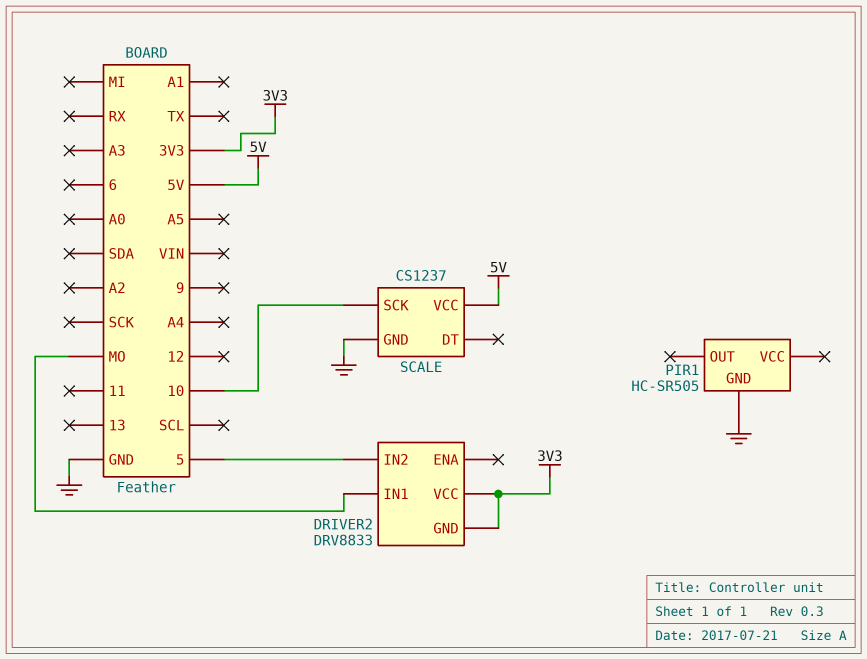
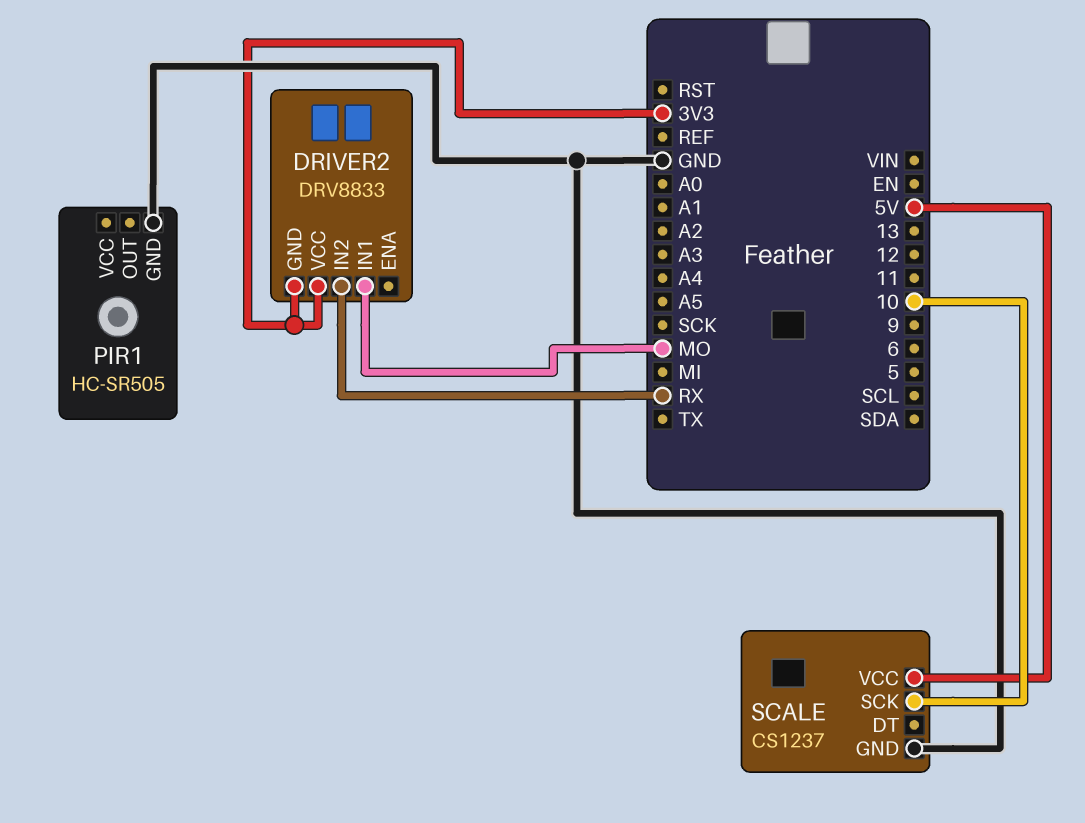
DRIVER2 pin IN2: 5 -> RX

